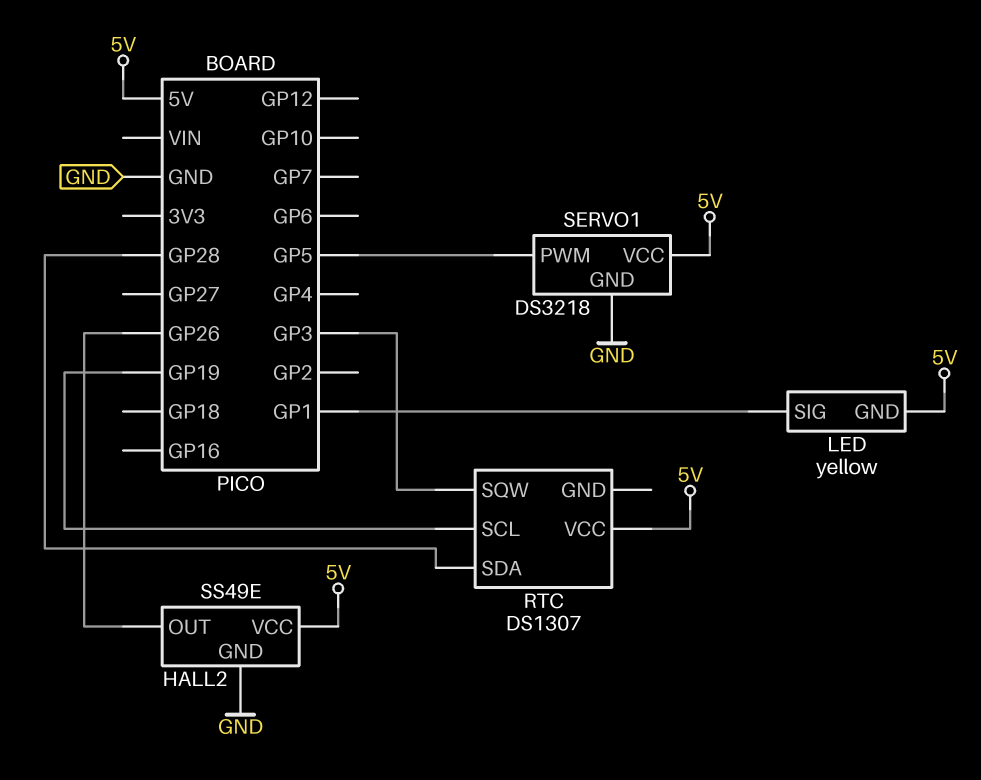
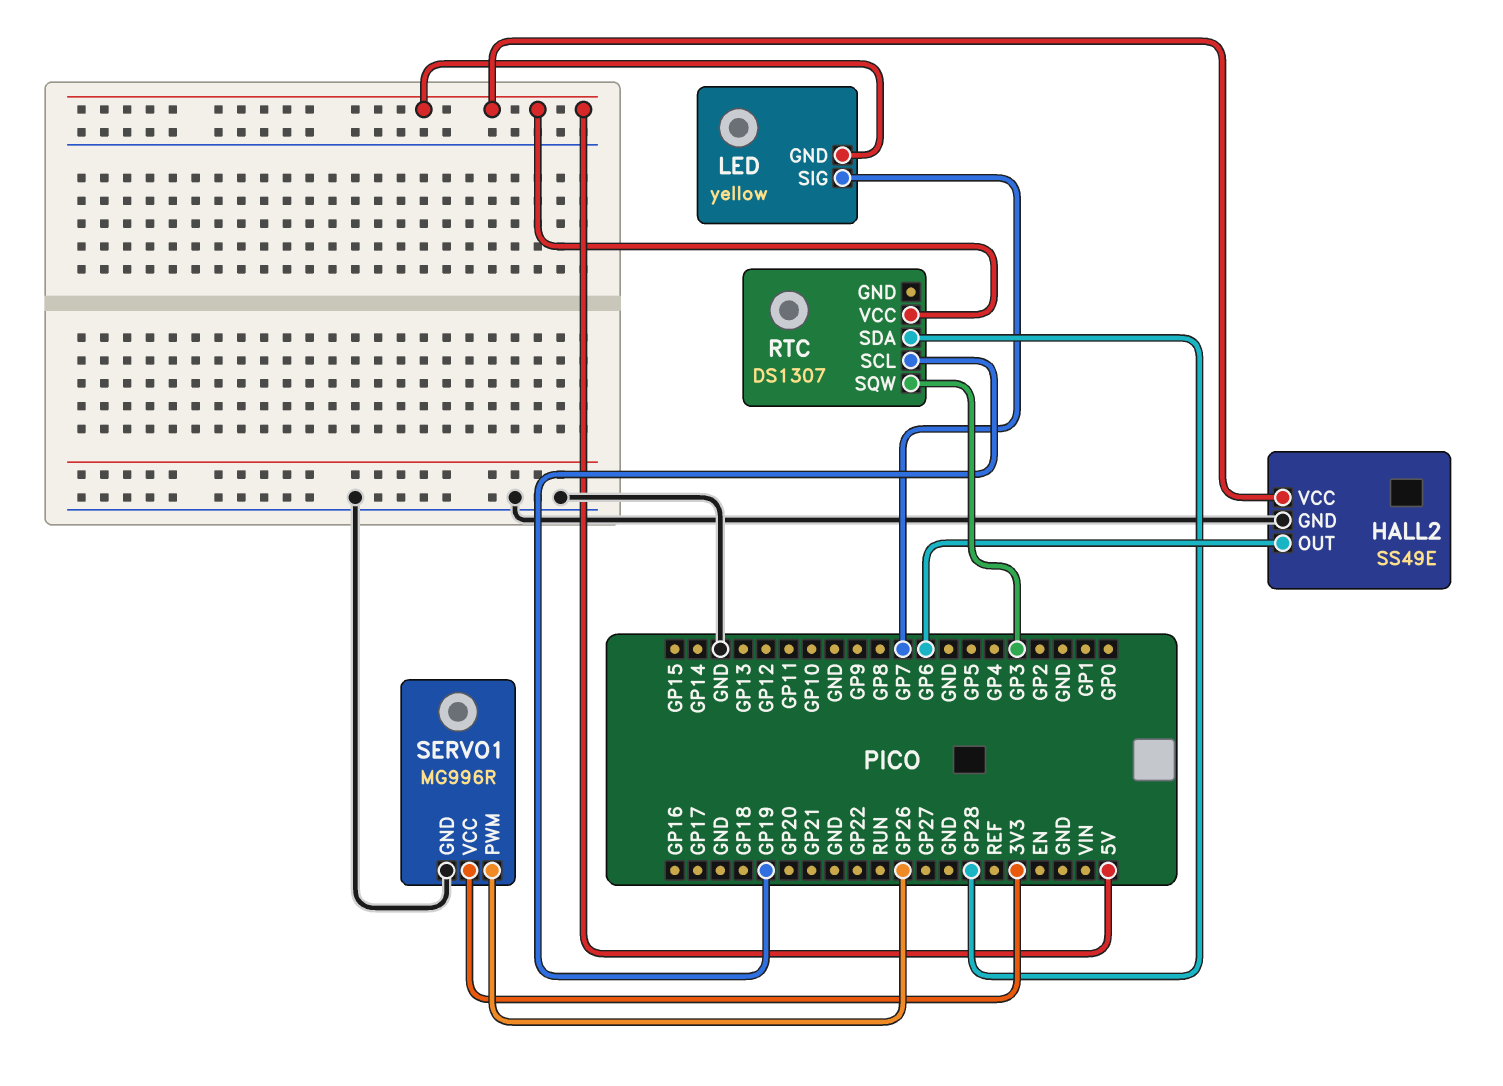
HALL2 pin OUT: GP26 -> GP6
LED pin SIG: GP1 -> GP7
SERVO1: DS3218 -> MG996R
SERVO1 pin PWM: GP5 -> GP26
SERVO1 pin VCC: 5V -> 3V3

